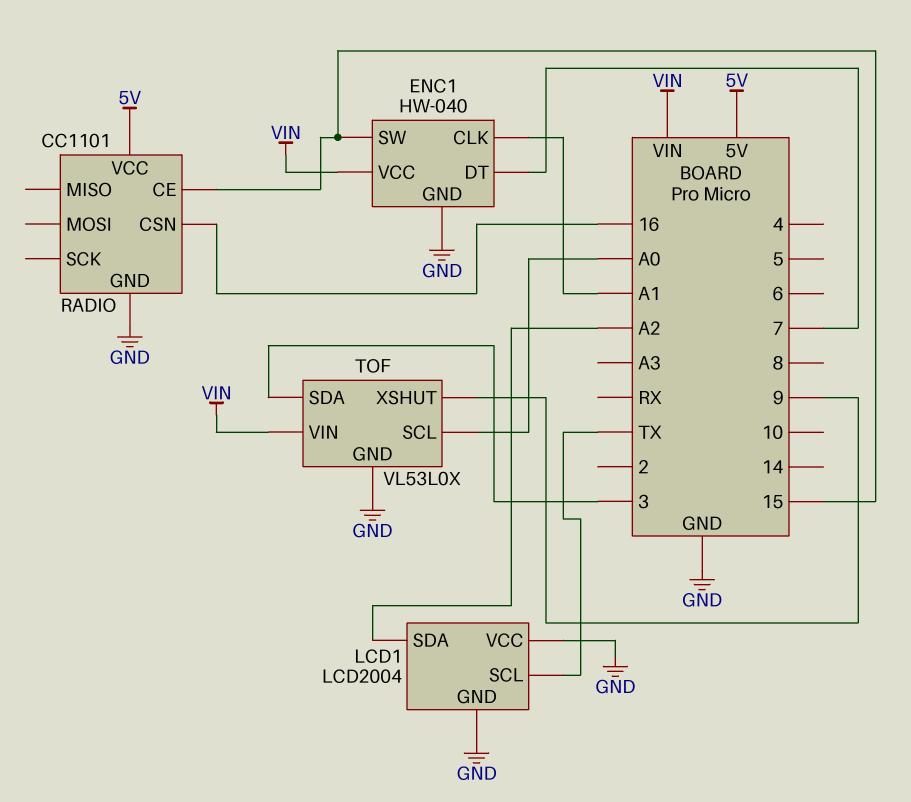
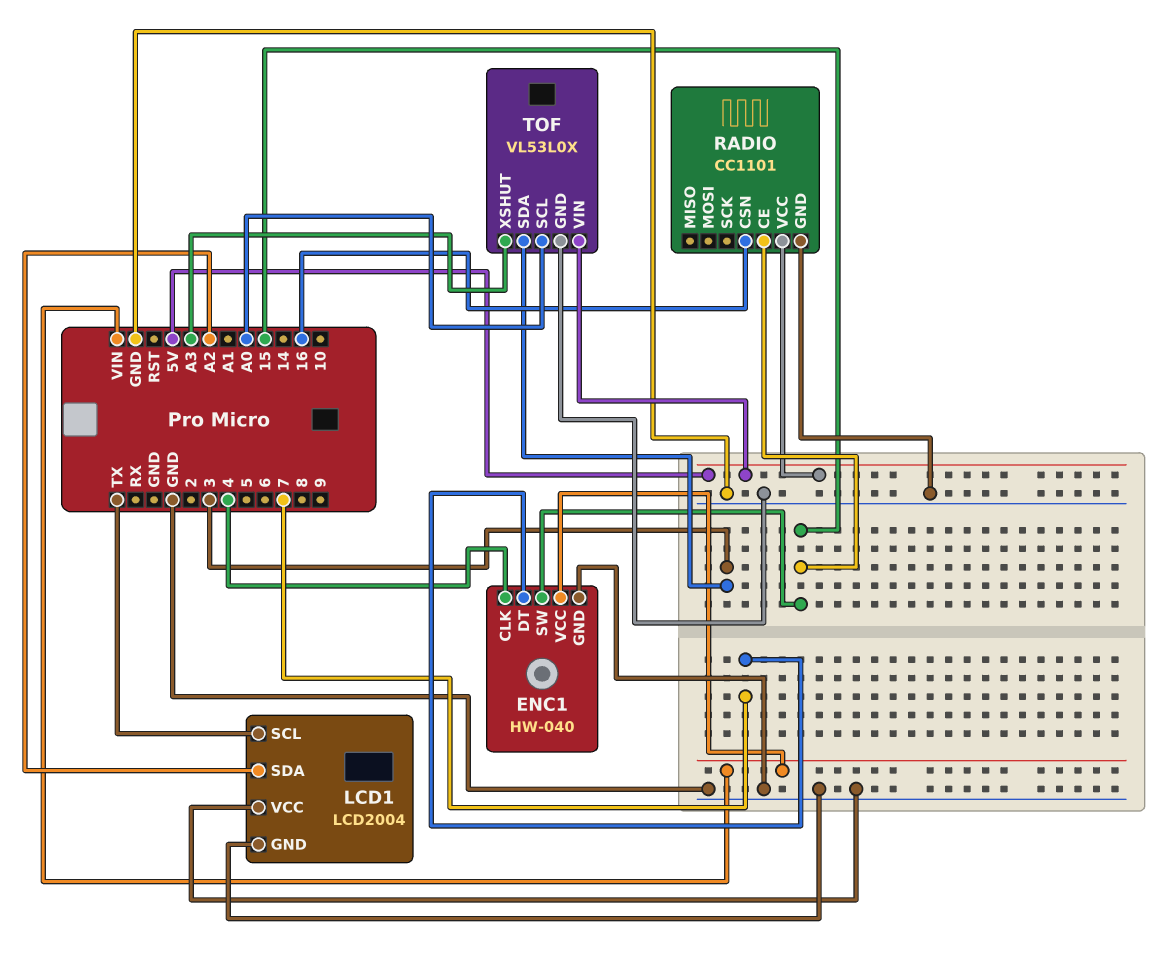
ENC1 pin CLK: A1 -> 4
TOF pin VIN: VIN -> 5V
TOF pin XSHUT: 9 -> A3

